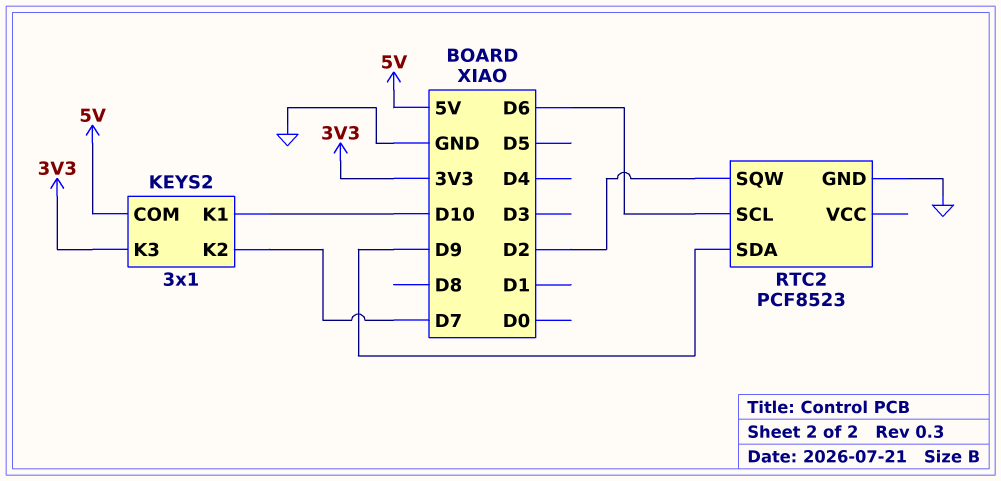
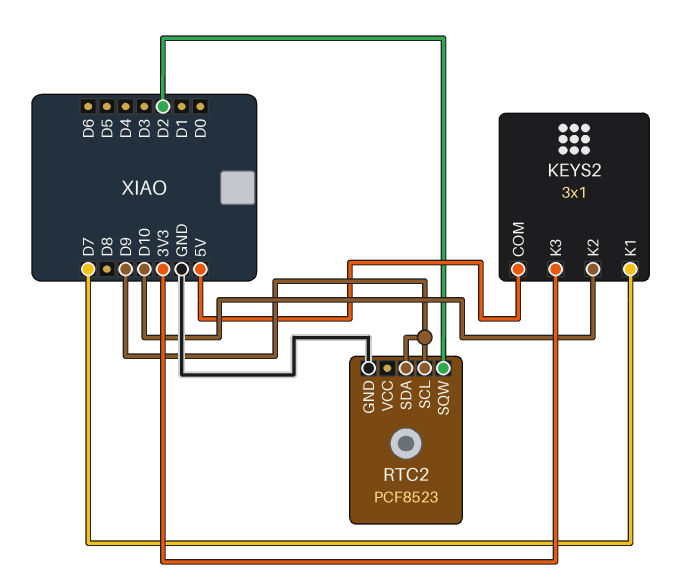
KEYS2 pin K1: D10 -> D7
KEYS2 pin K2: D7 -> D10
RTC2 pin SCL: D6 -> D9

